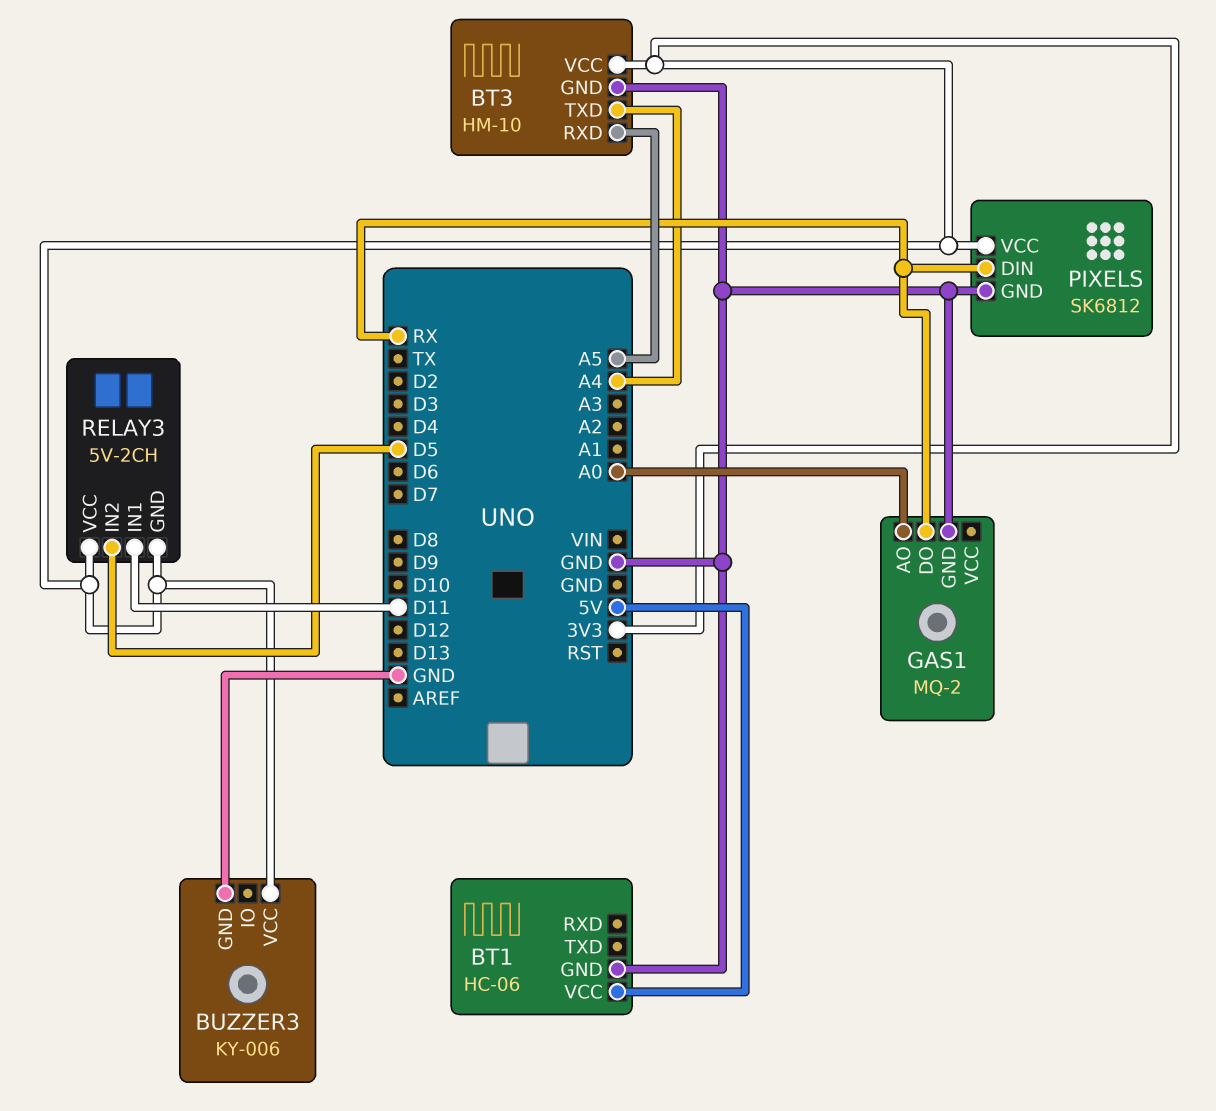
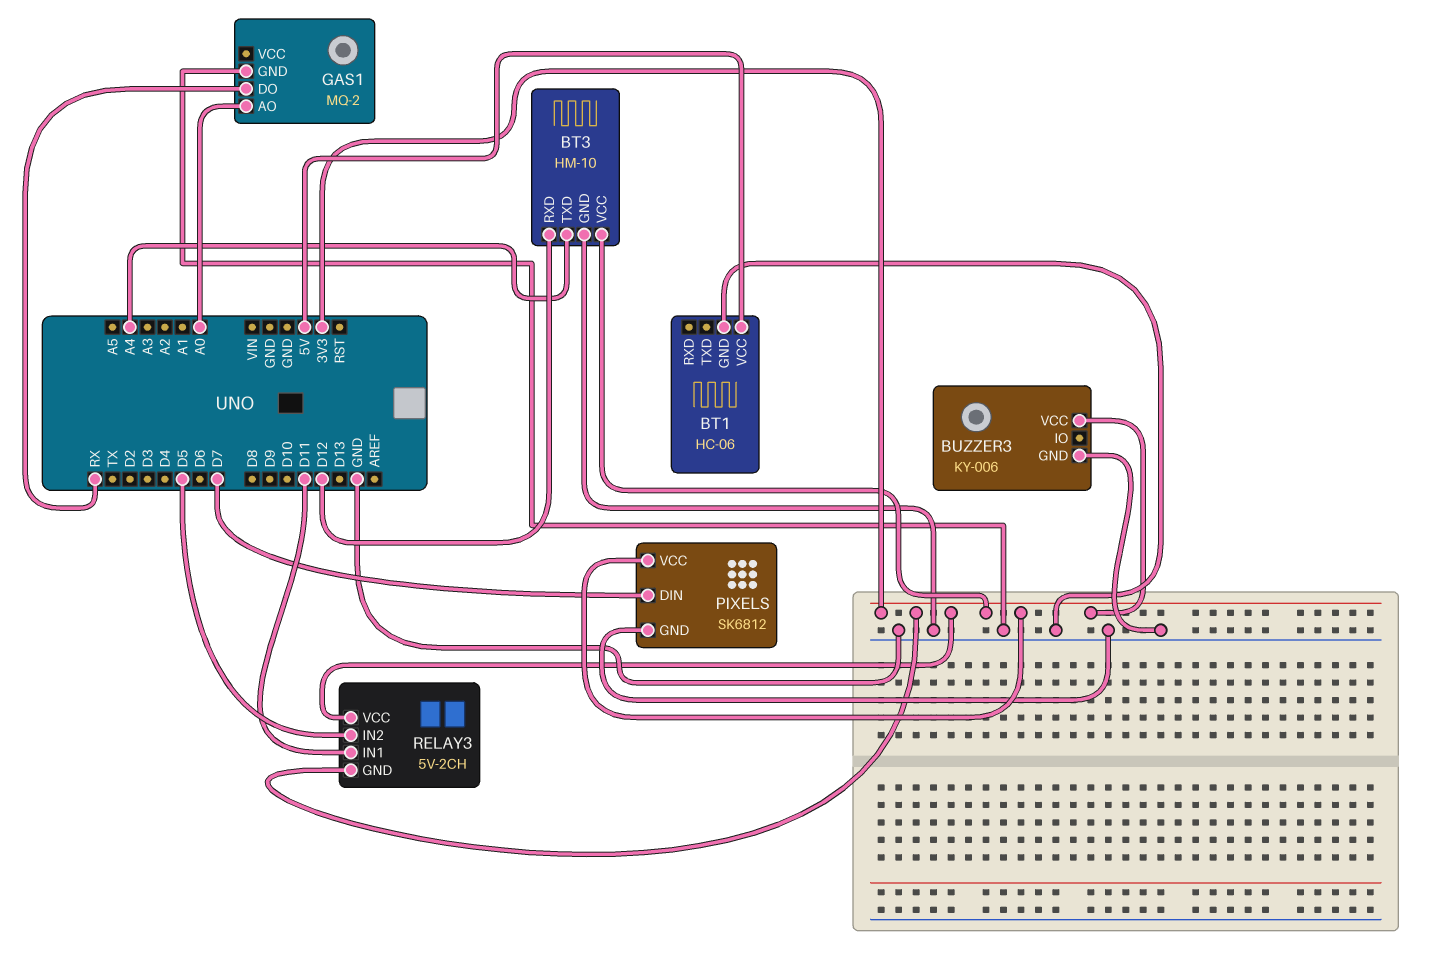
BT3 pin RXD: A5 -> D12
PIXELS pin DIN: RX -> D7

